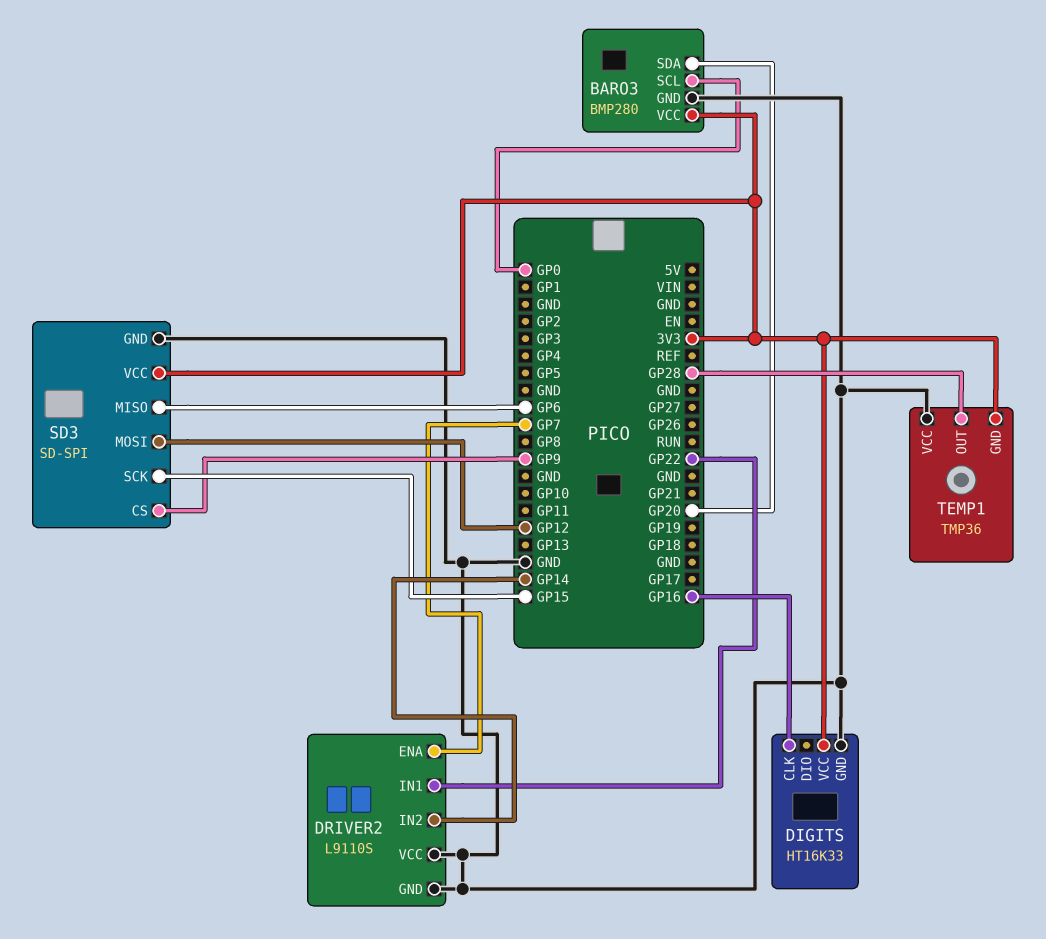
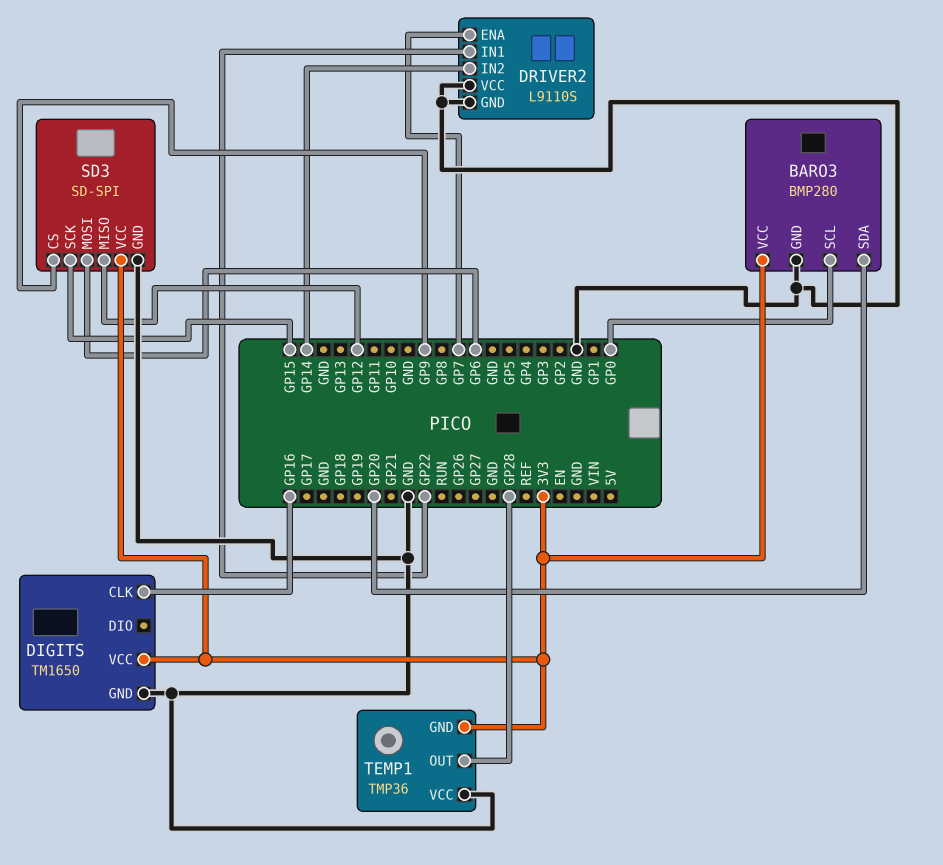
DIGITS: HT16K33 -> TM1650
SD3 pin MISO: GP6 -> GP12
SD3 pin MOSI: GP12 -> GP6

